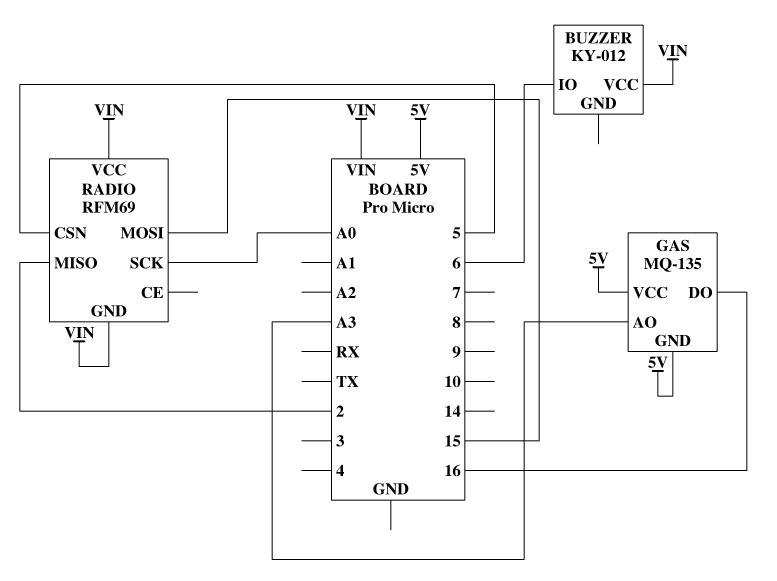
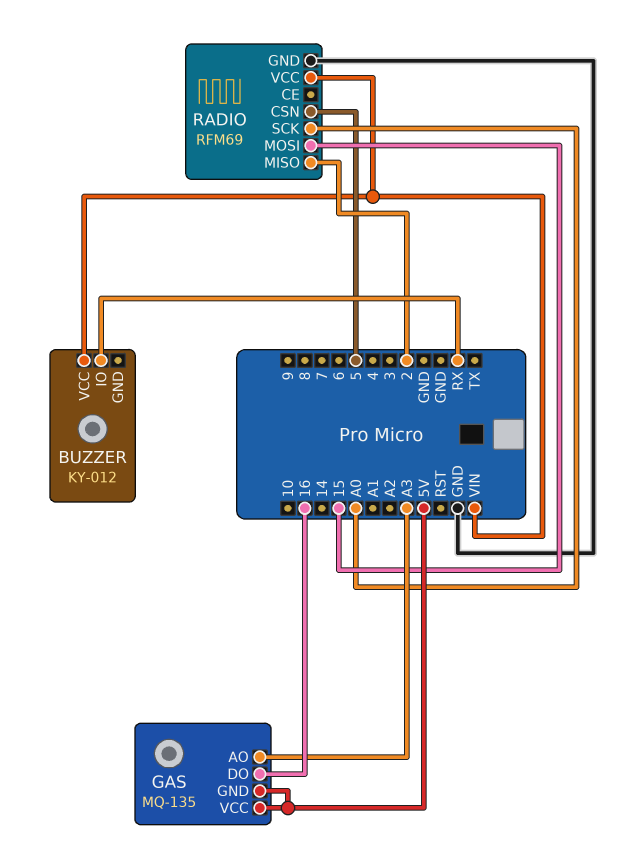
BUZZER pin IO: 6 -> RX
RADIO pin GND: VIN -> GND

